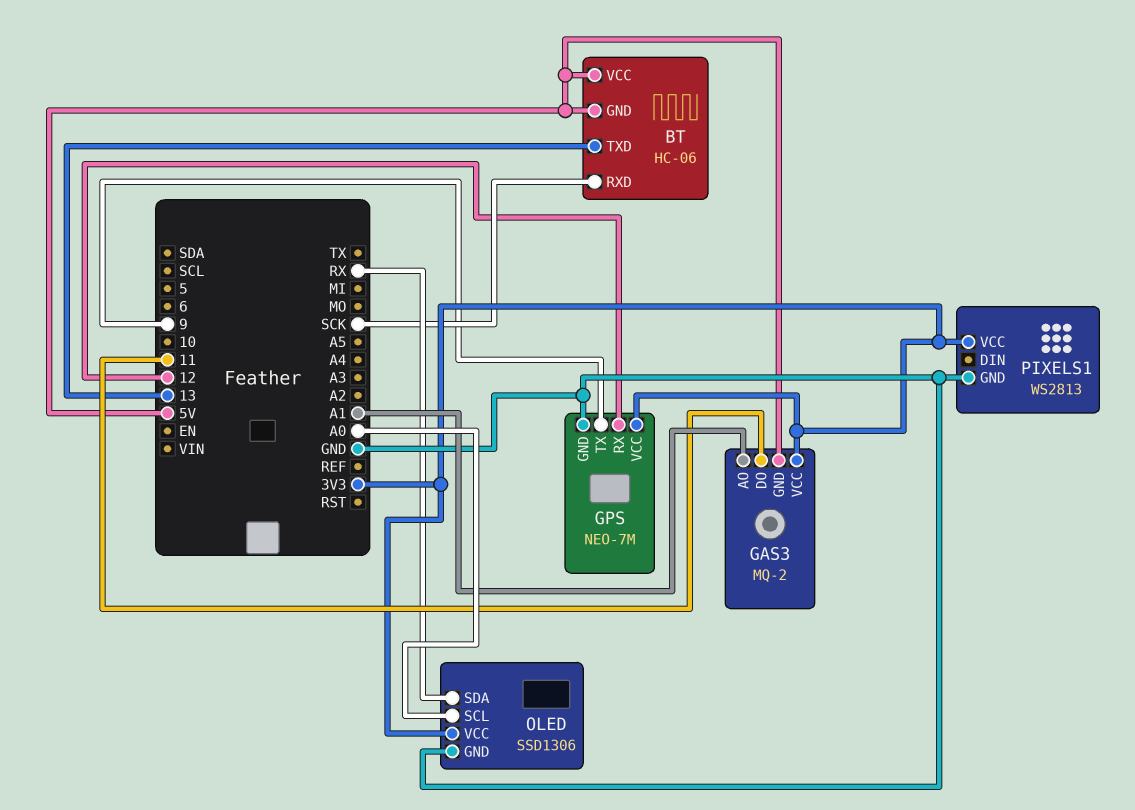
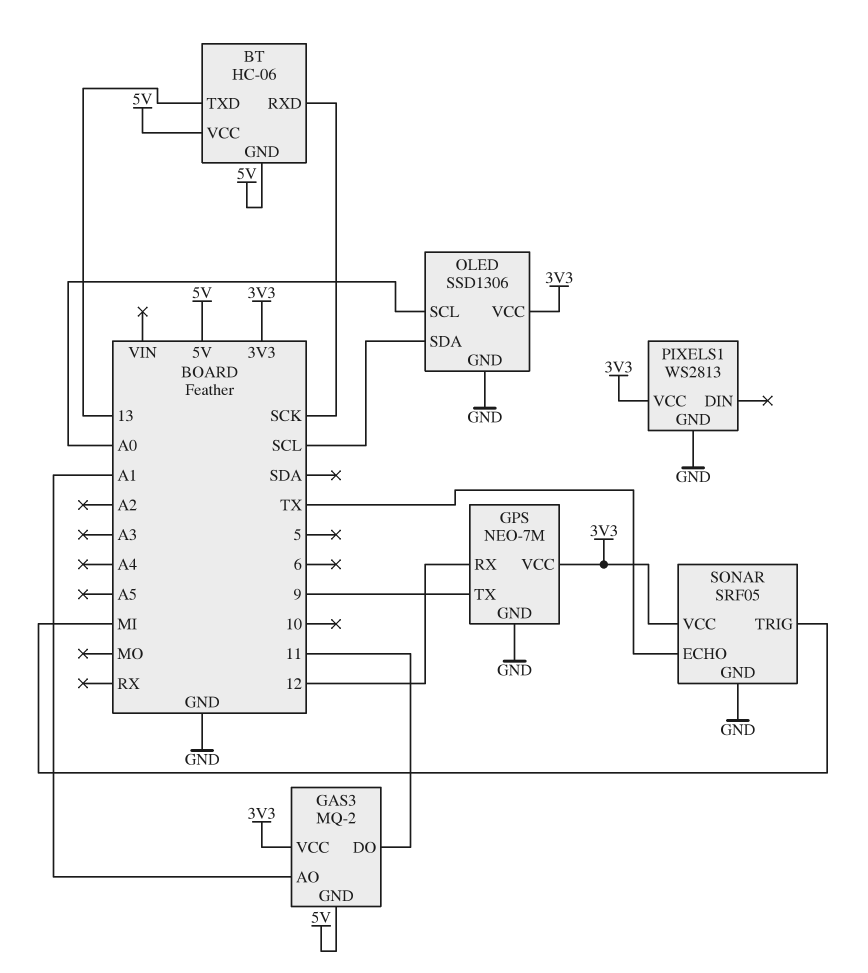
OLED pin SDA: RX -> SCL
SONAR: none -> SRF05
SONAR pin ECHO: none -> TX
SONAR pin GND: none -> GND
SONAR pin TRIG: none -> MI
SONAR pin VCC: none -> 3V3

